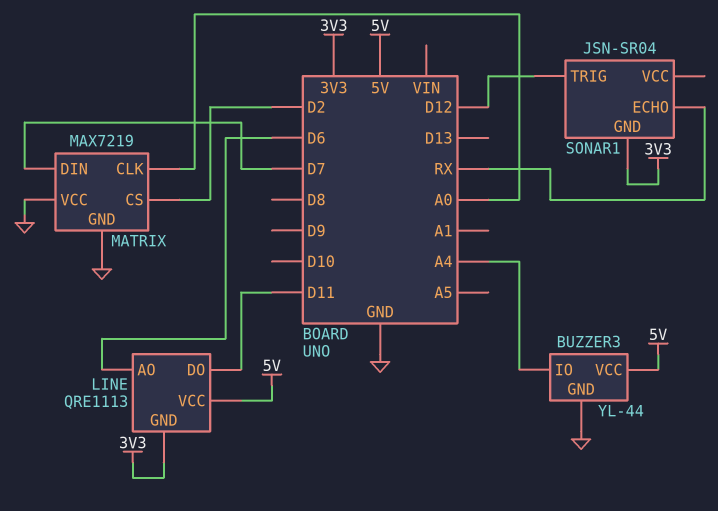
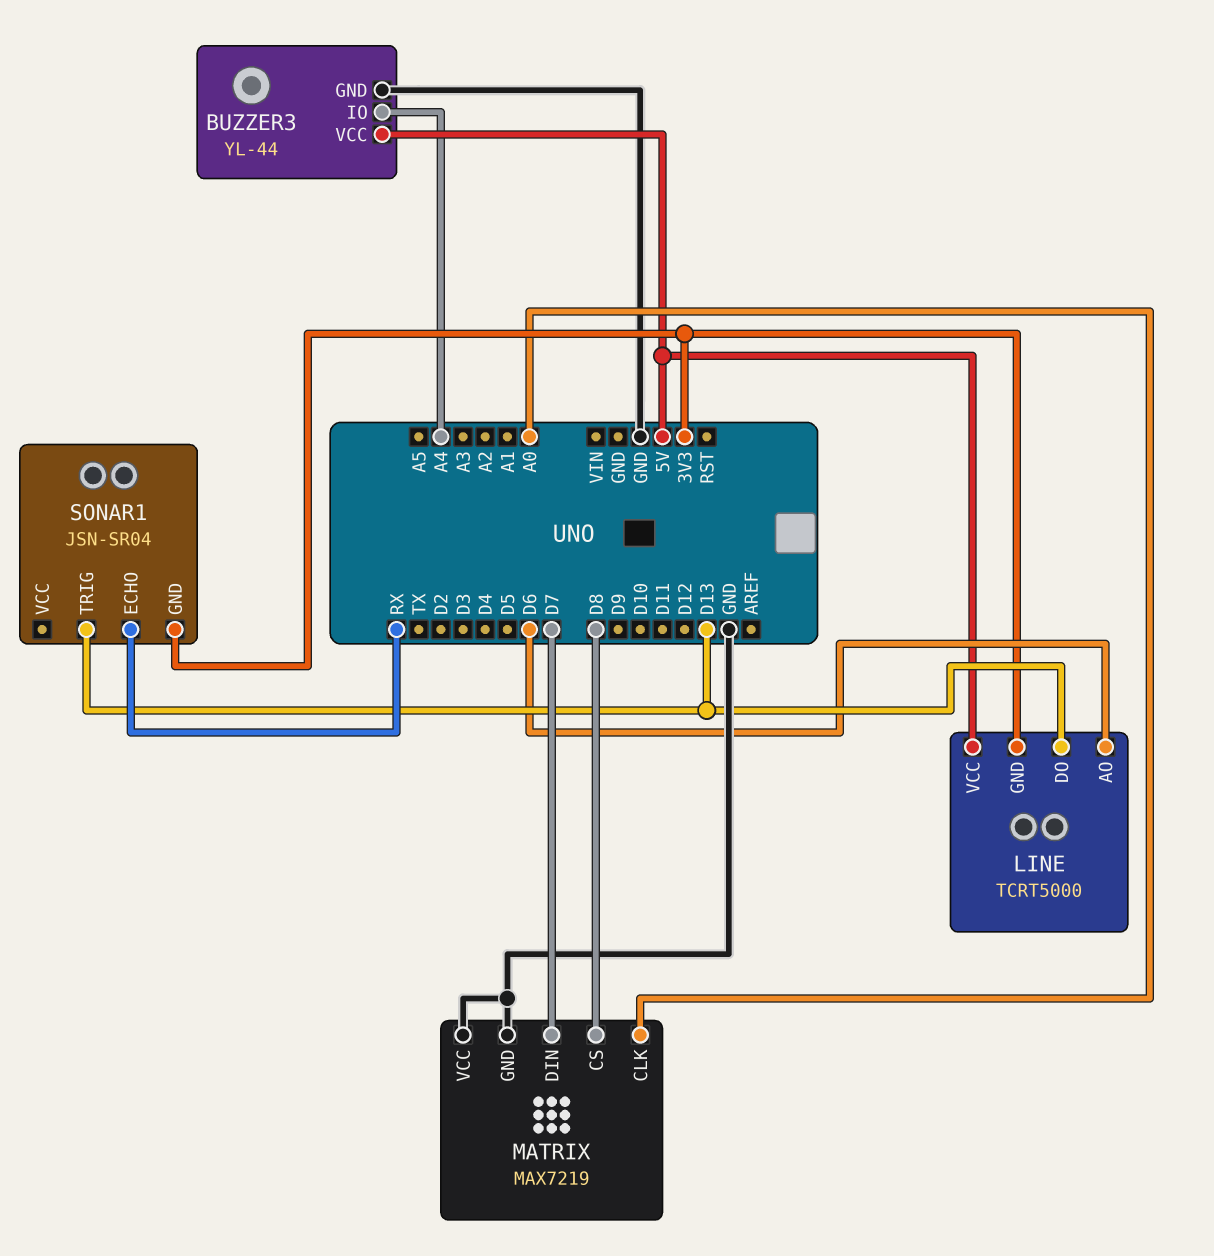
LINE: QRE1113 -> TCRT5000
LINE pin DO: D11 -> D13
MATRIX pin CS: D2 -> D8
SONAR1 pin TRIG: D12 -> D13

